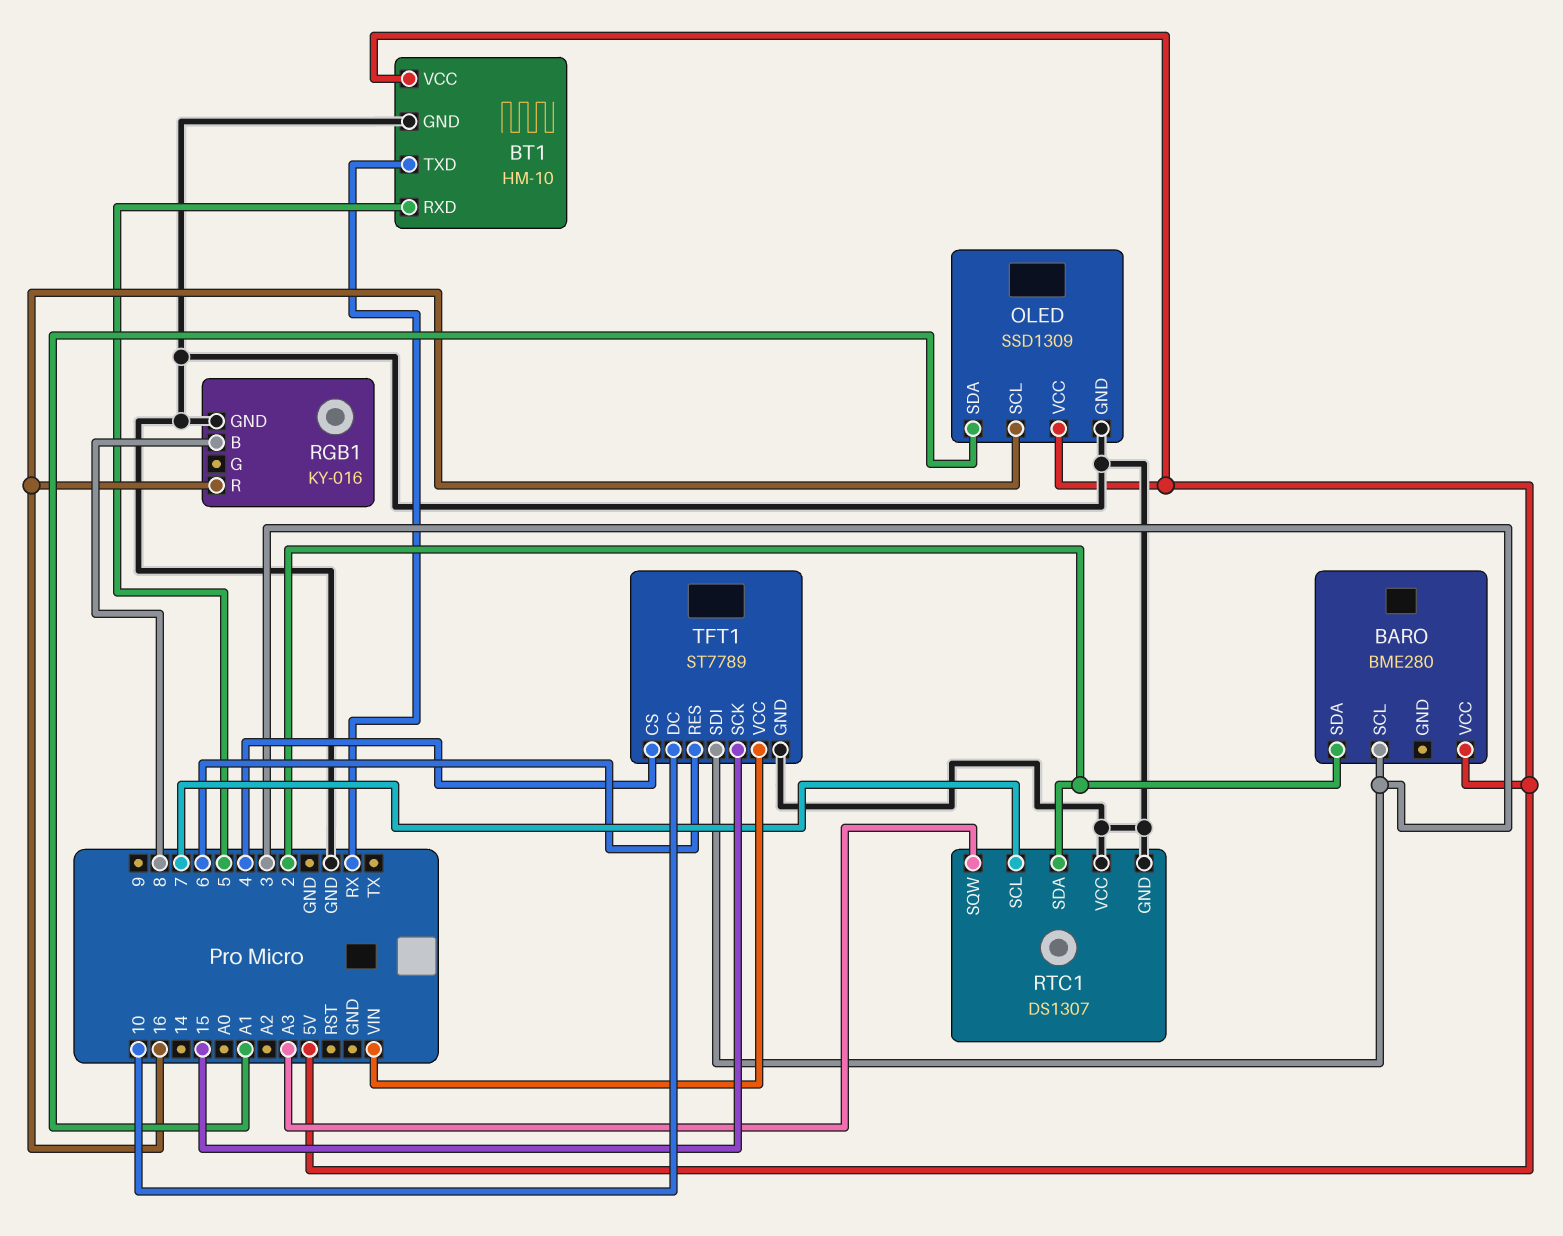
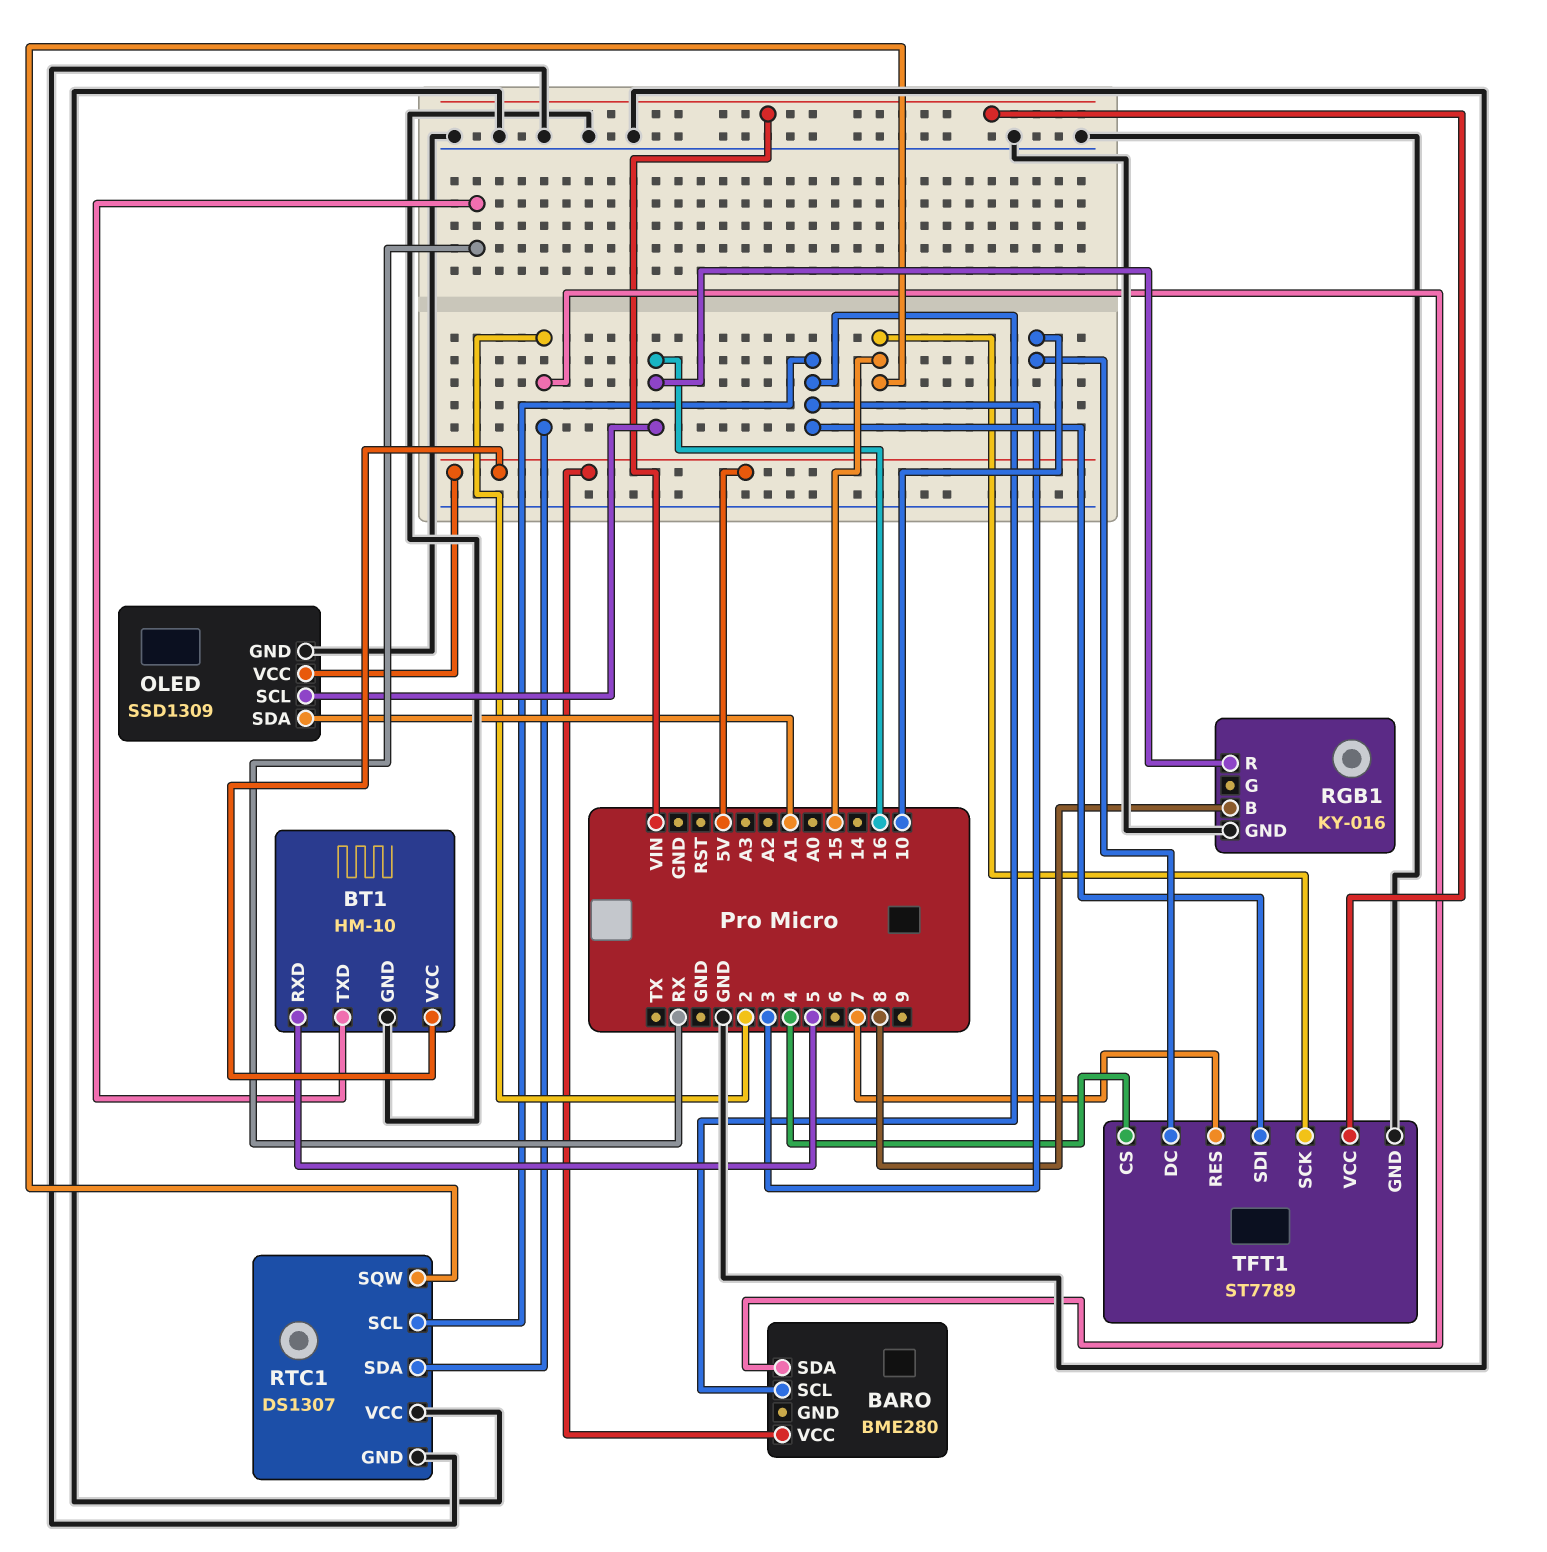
RTC1 pin SCL: 7 -> 3
RTC1 pin SQW: A3 -> 15
TFT1 pin RES: 6 -> 7

